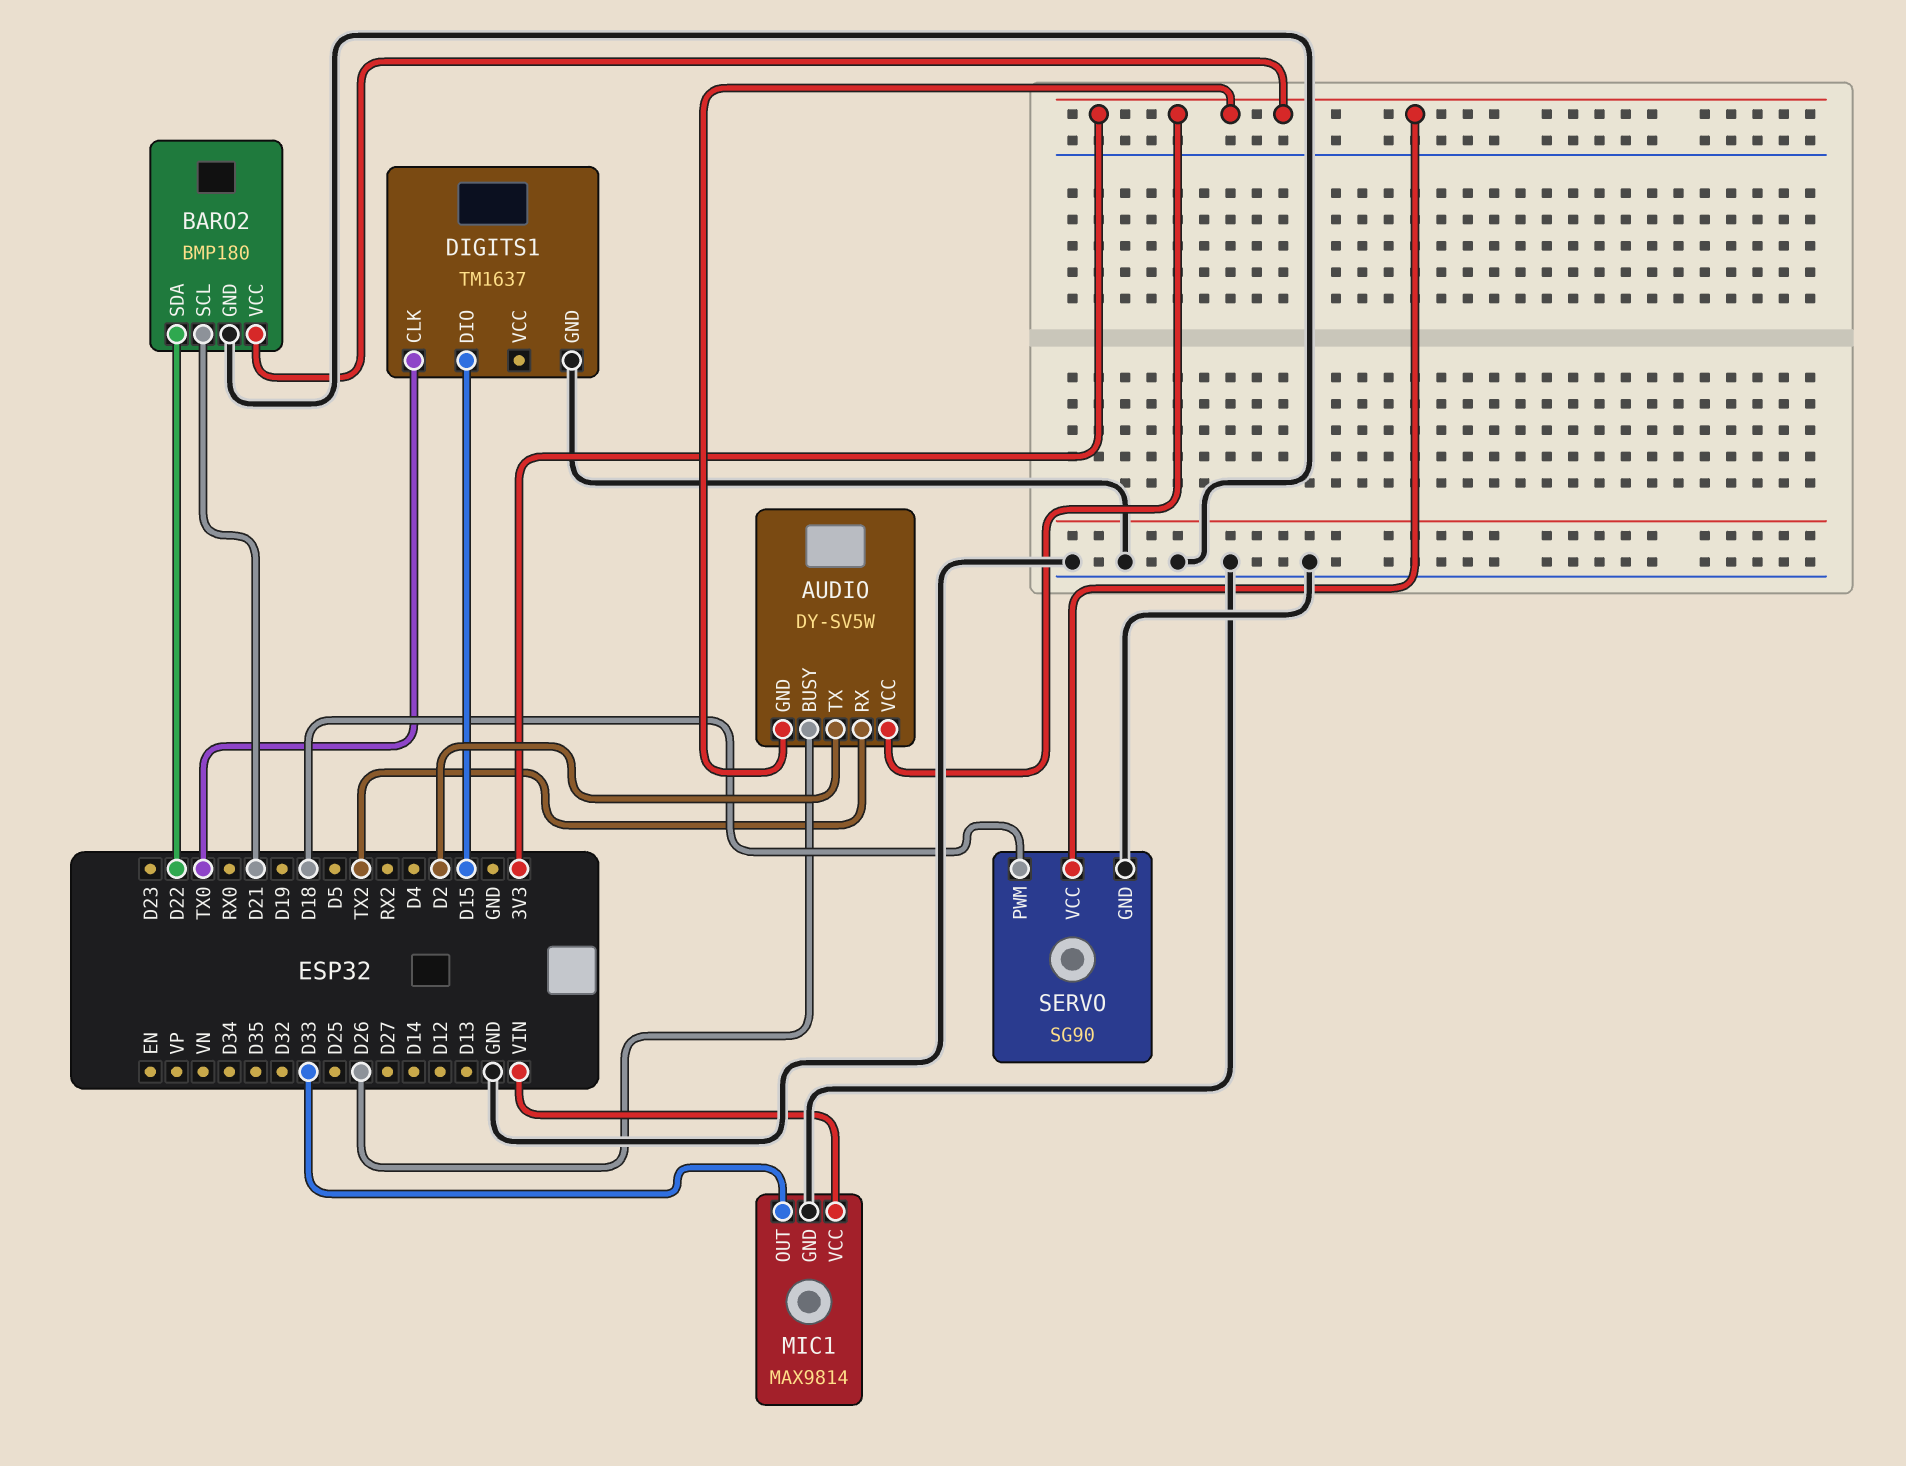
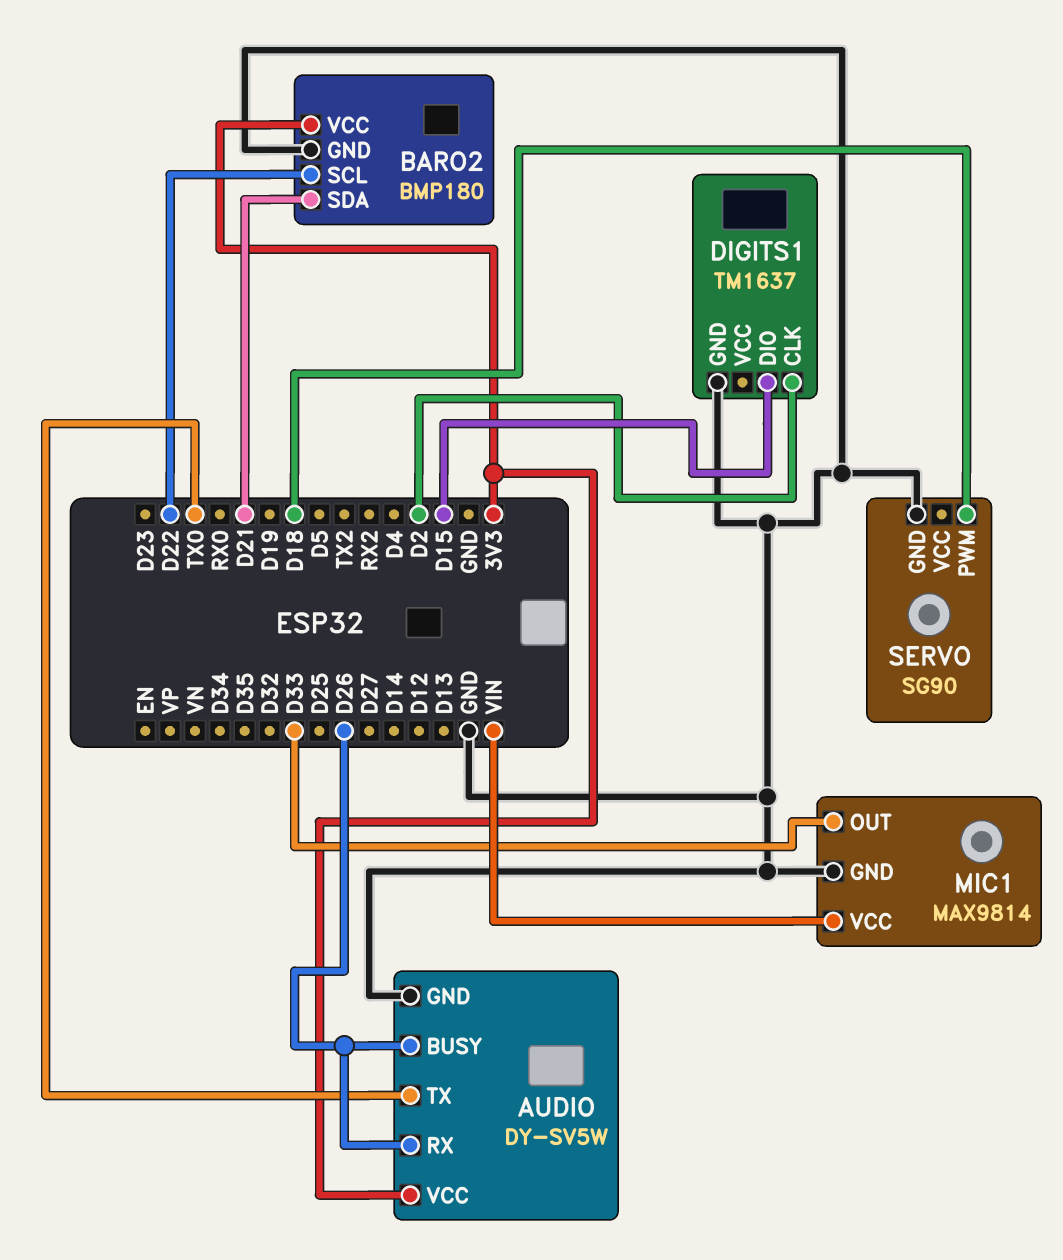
AUDIO pin GND: 3V3 -> GND
AUDIO pin RX: TX2 -> D26
AUDIO pin TX: D2 -> TX0
BARO2 pin SCL: D21 -> D22
BARO2 pin SDA: D22 -> D21
DIGITS1 pin CLK: TX0 -> D2
SERVO pin VCC: 3V3 -> none

